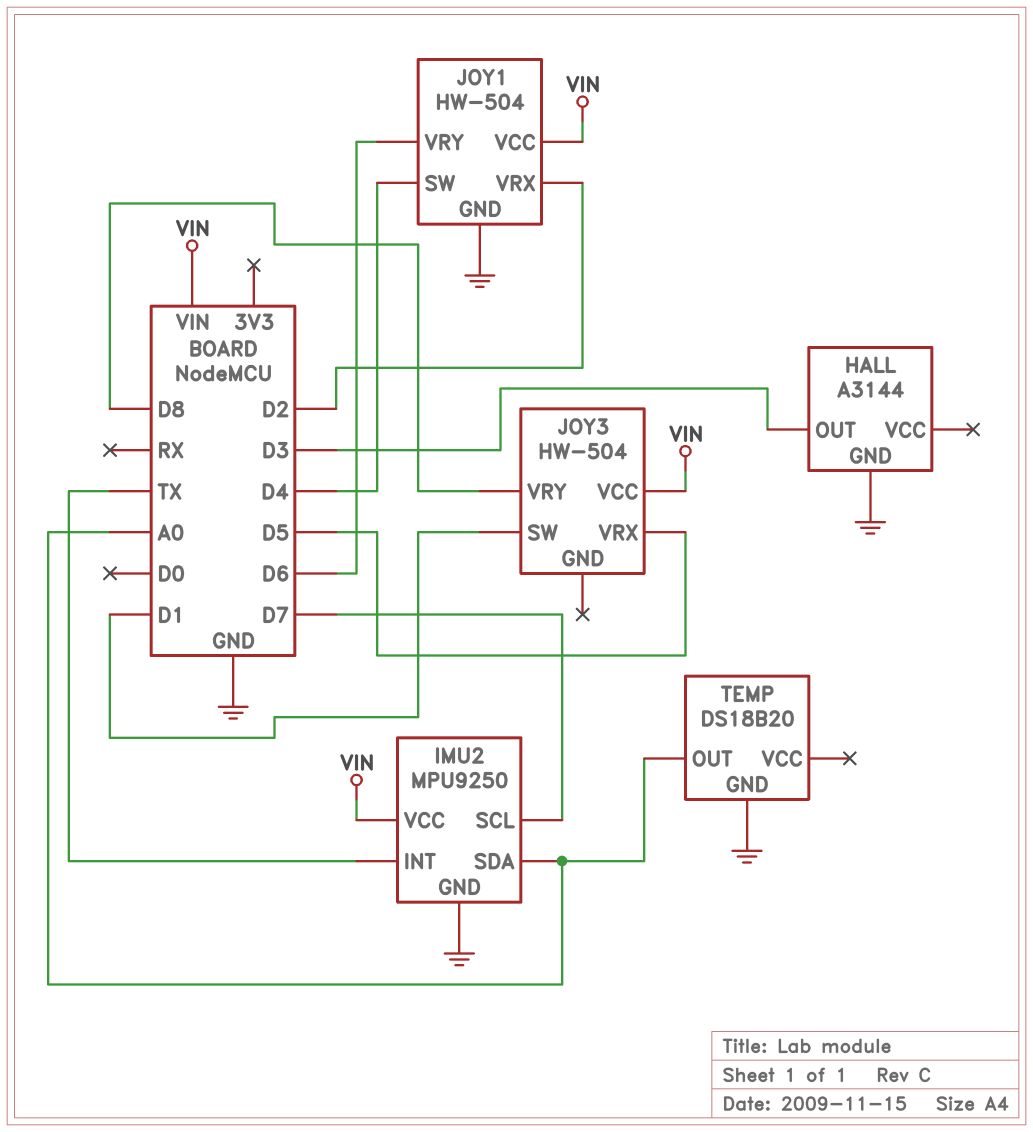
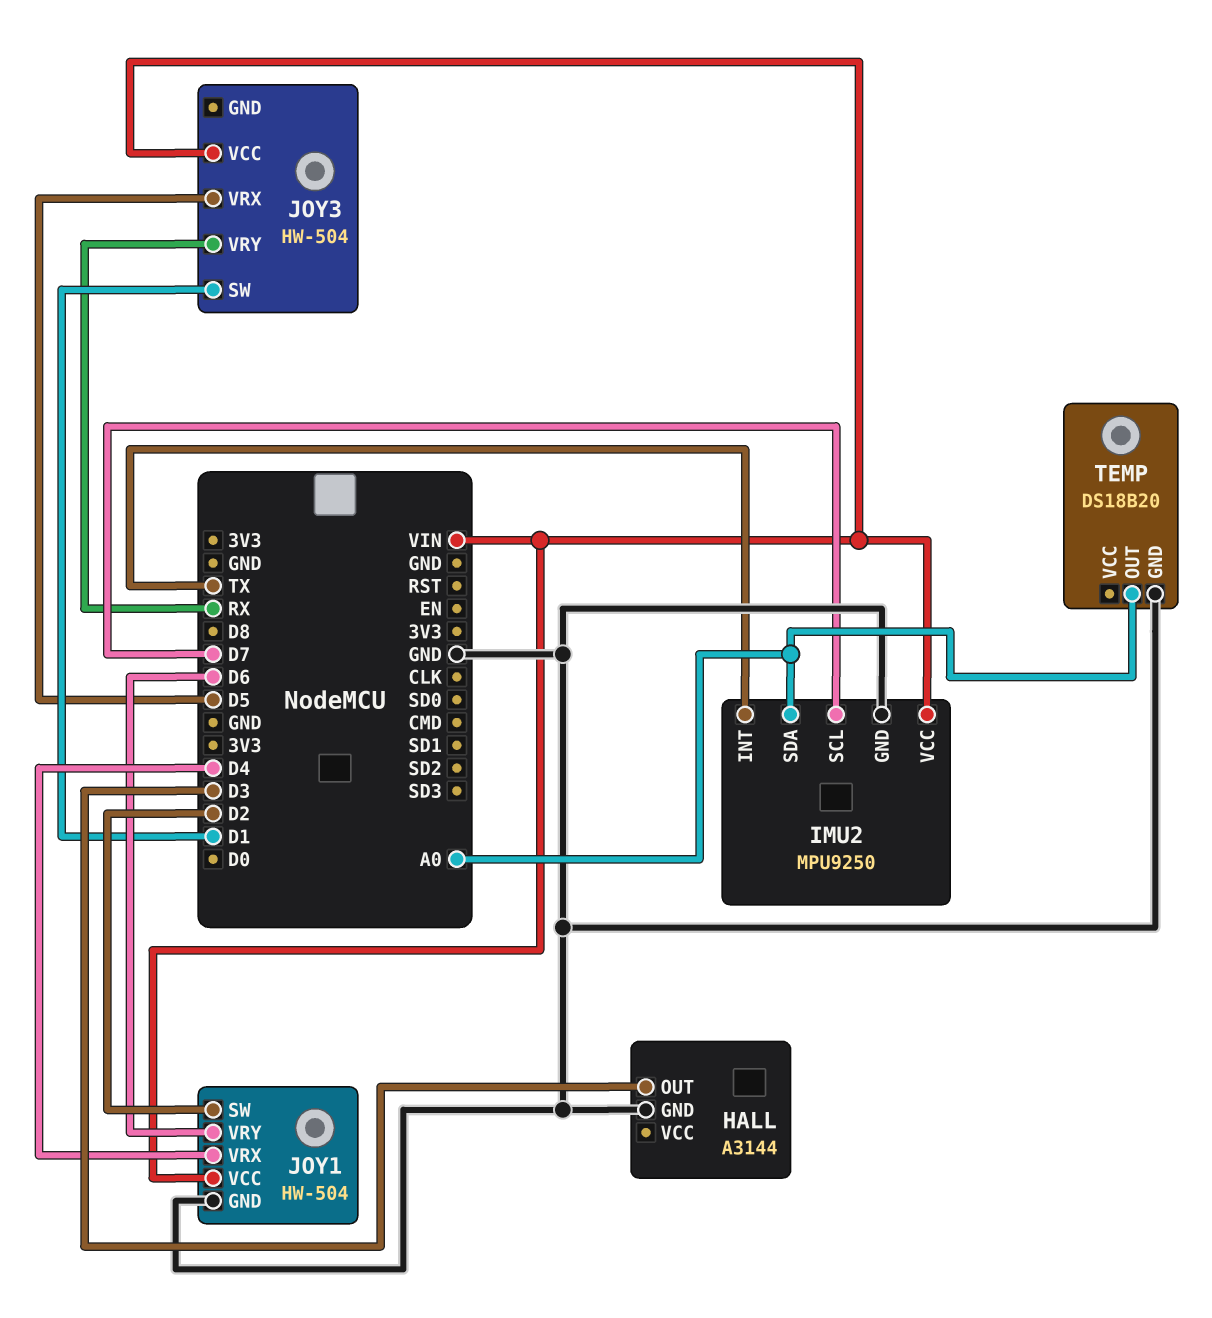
JOY1 pin SW: D4 -> D2
JOY1 pin VRX: D2 -> D4
JOY3 pin VRY: D8 -> RX

